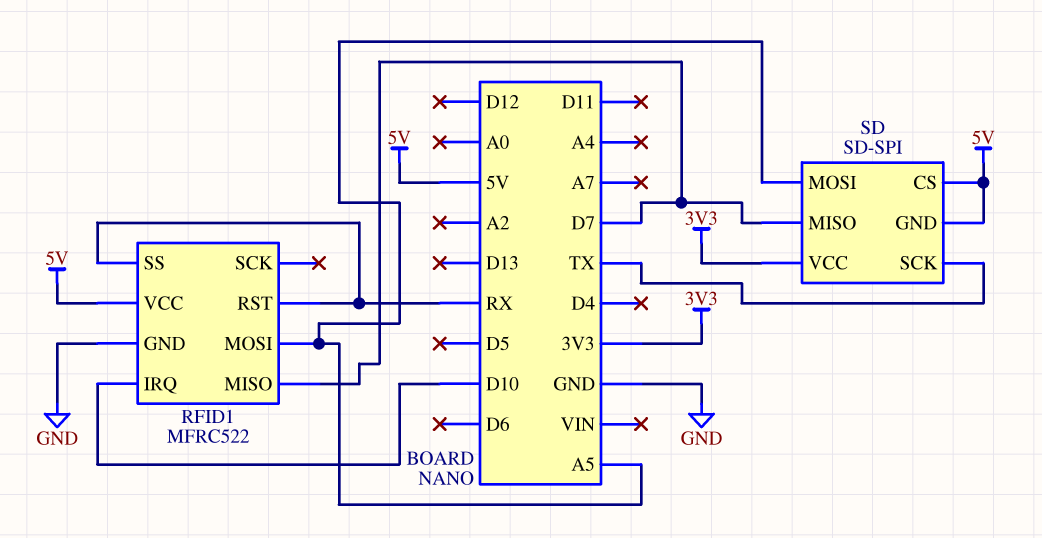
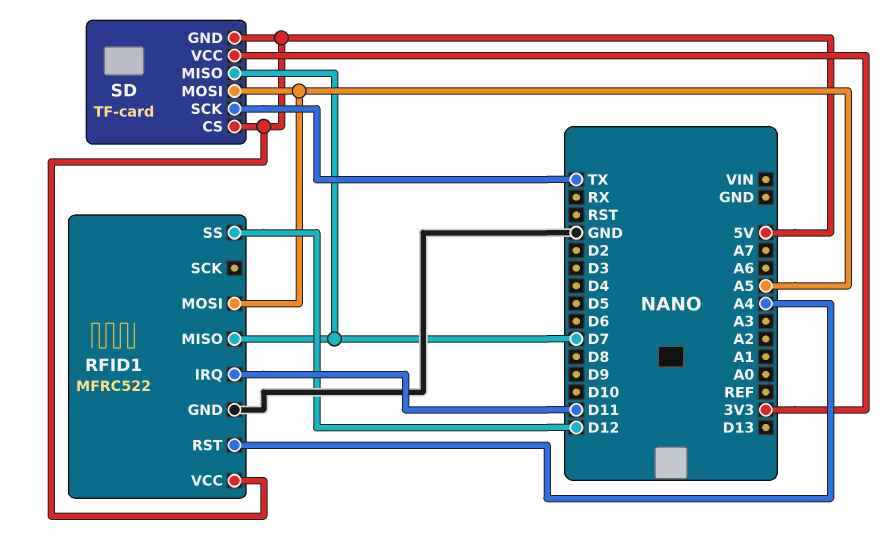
RFID1 pin IRQ: D10 -> D11
RFID1 pin RST: RX -> A4
RFID1 pin SS: RX -> D12
SD: SD-SPI -> TF-card

